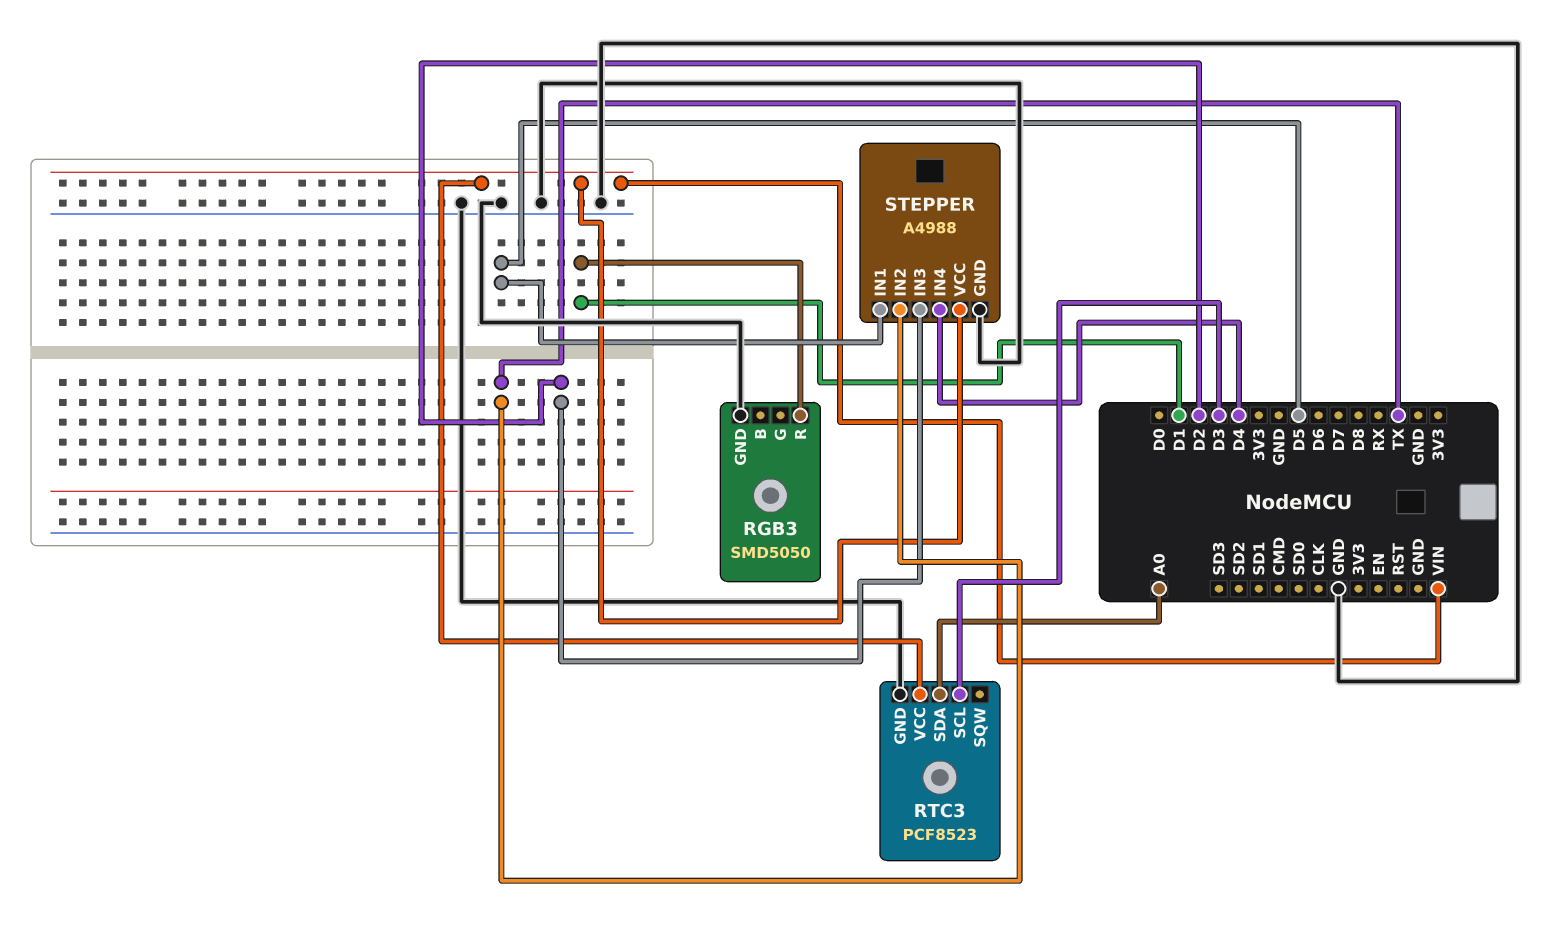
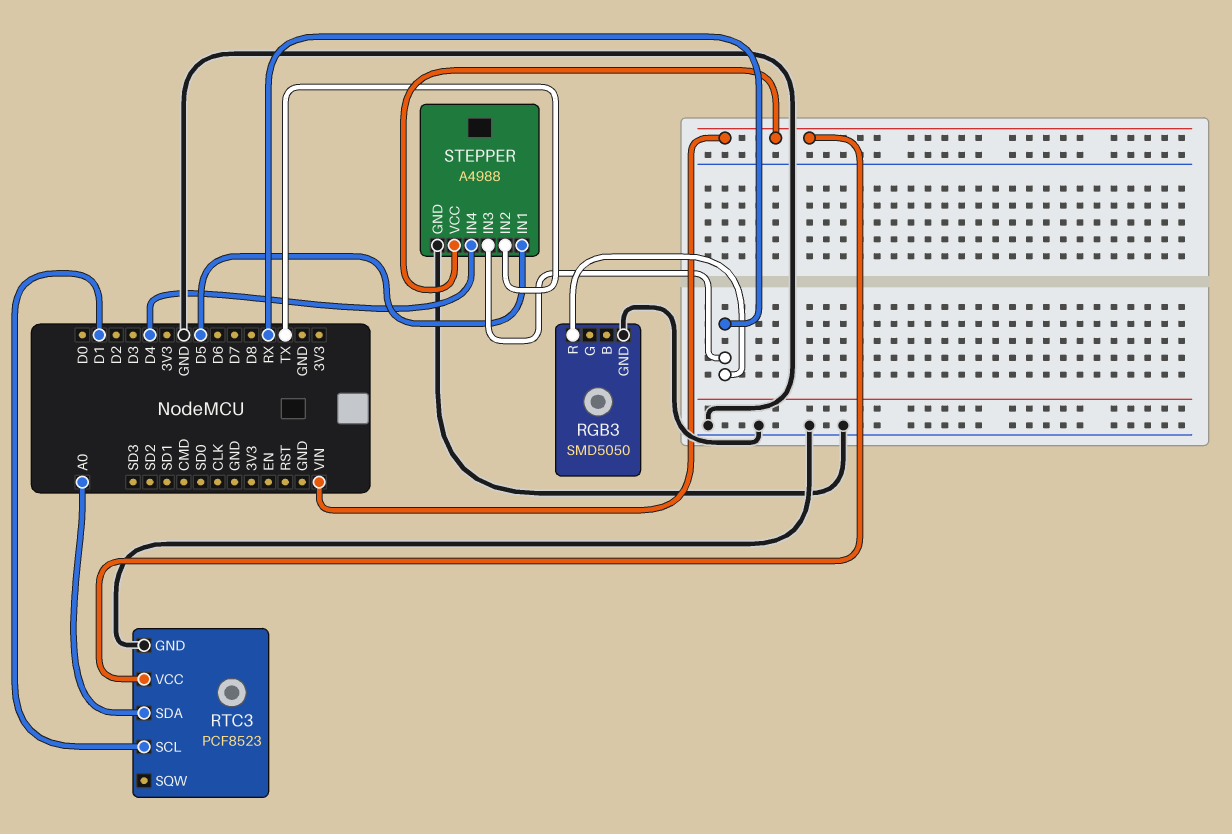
RGB3 pin R: D1 -> RX
RTC3 pin SCL: D3 -> D1
STEPPER pin IN3: D2 -> RX

